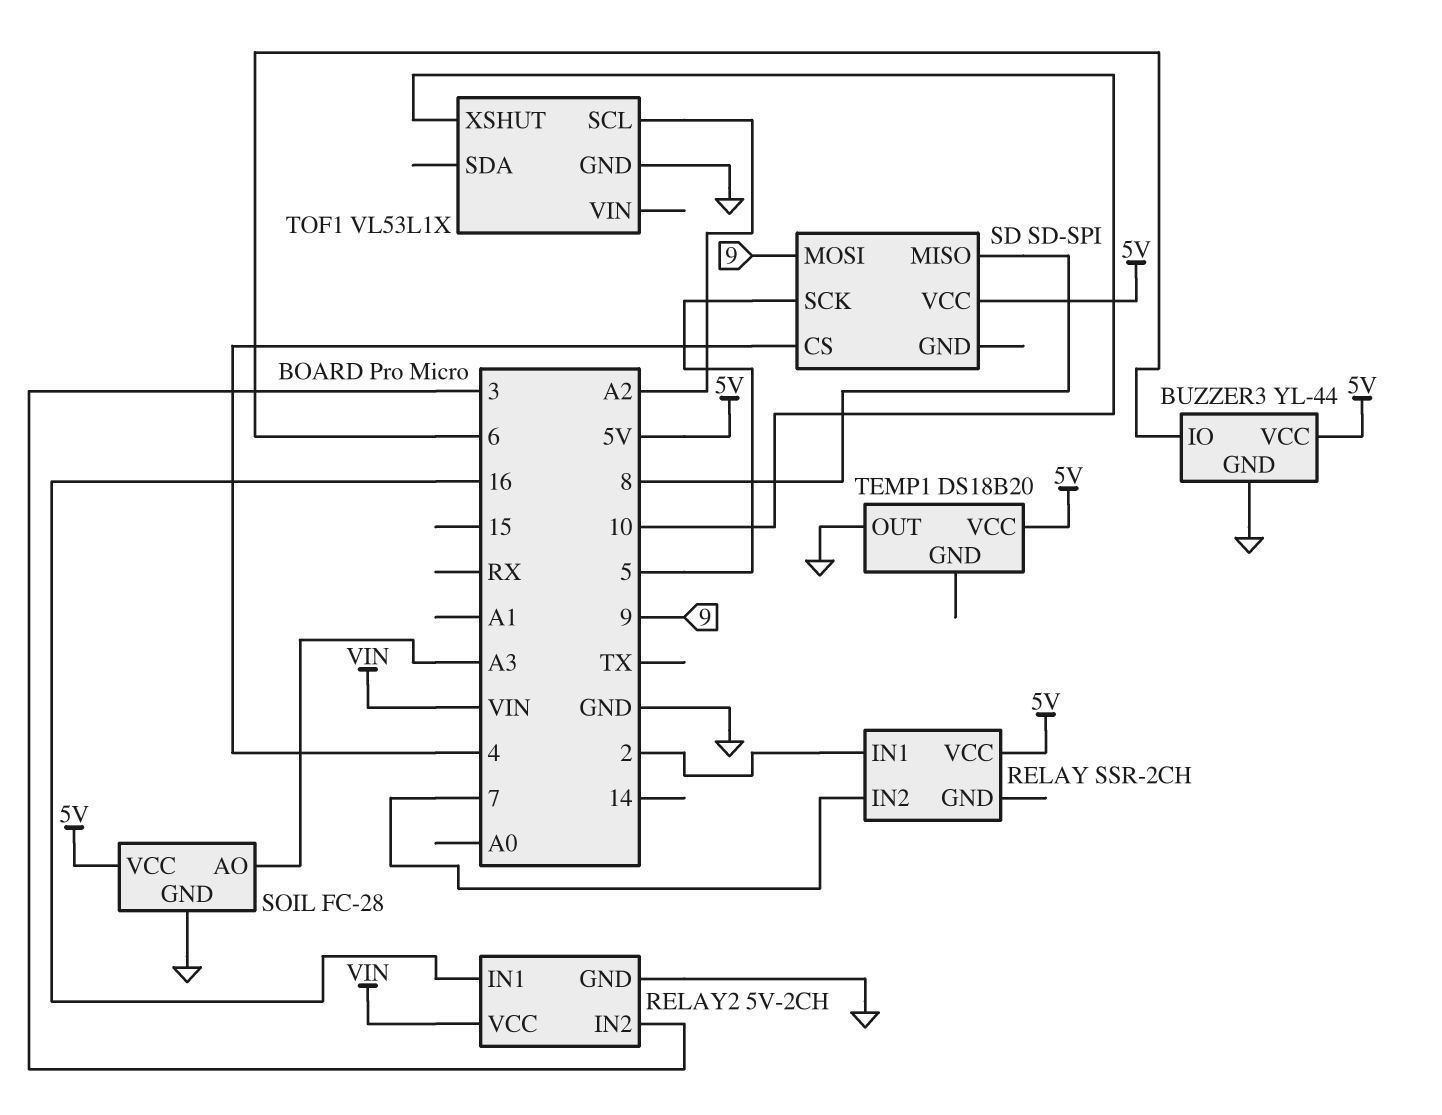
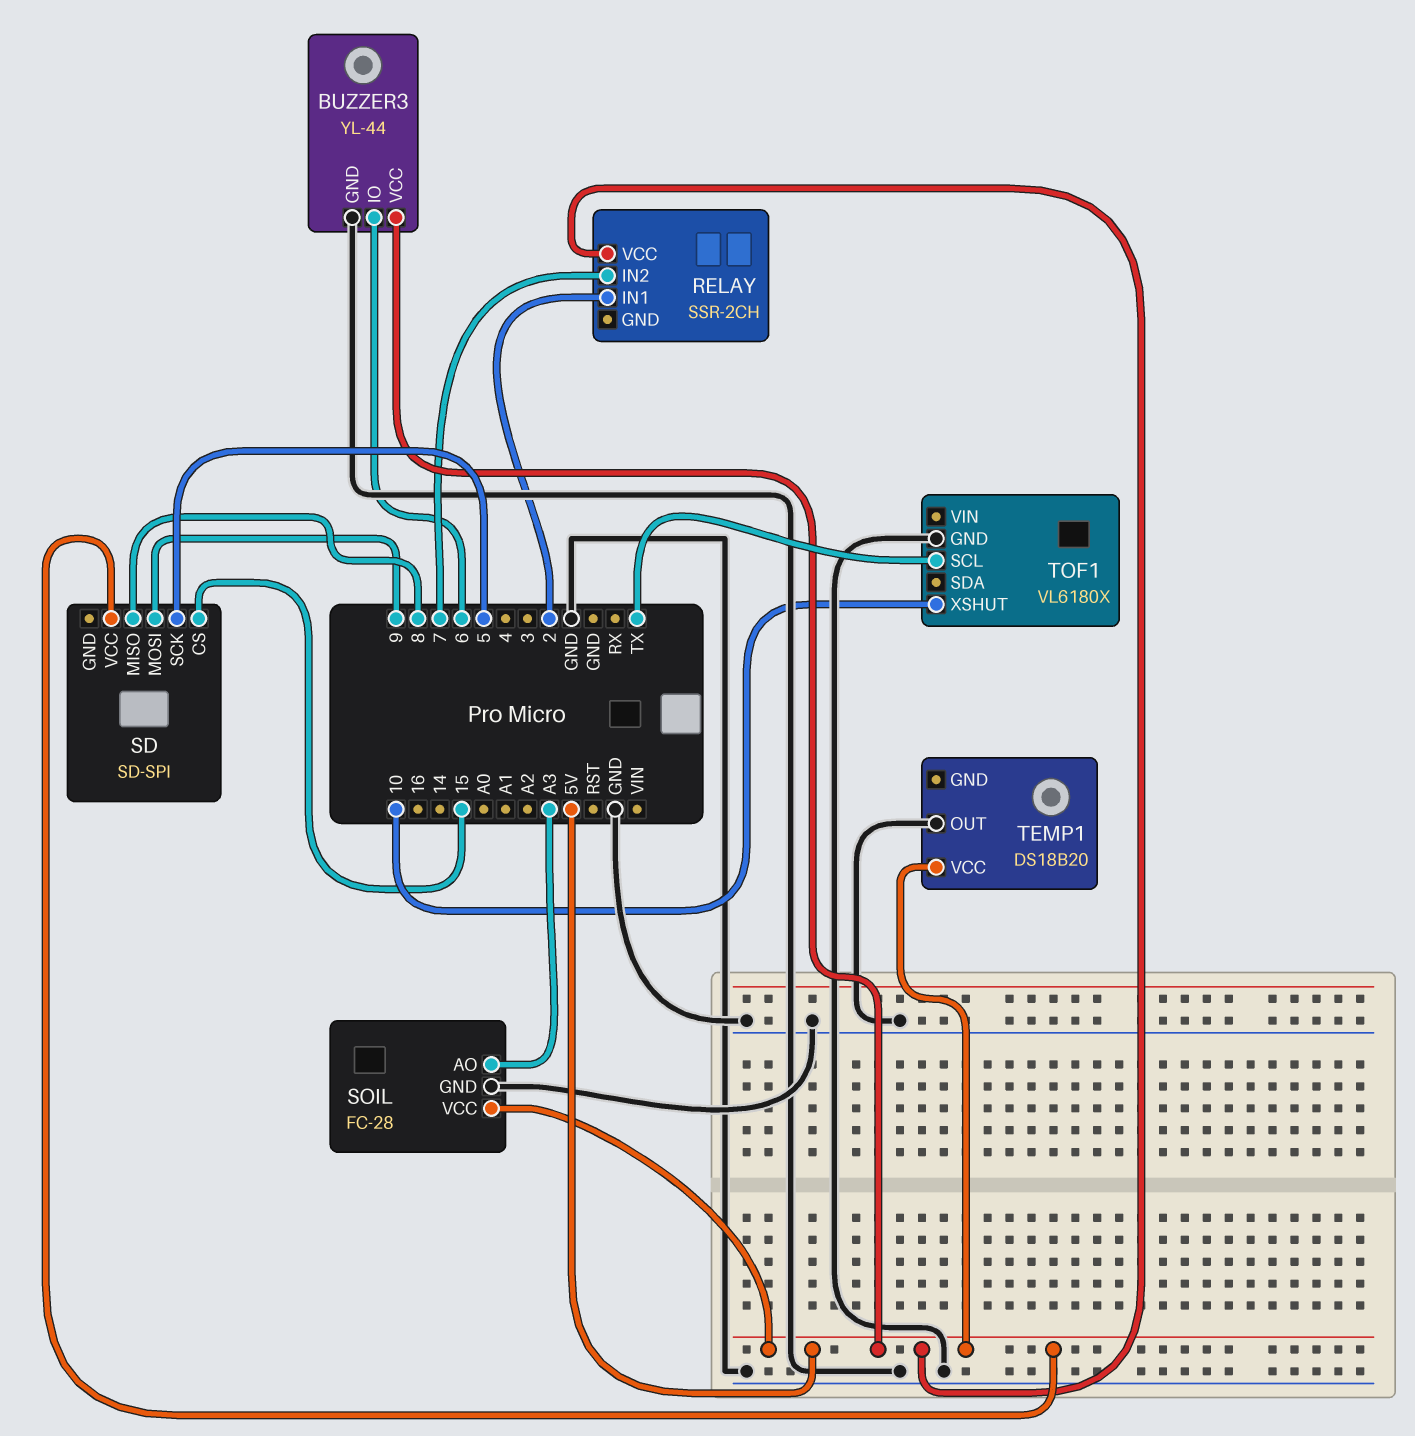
RELAY2: 5V-2CH -> none
RELAY2 pin GND: GND -> none
RELAY2 pin IN1: 16 -> none
RELAY2 pin IN2: 3 -> none
RELAY2 pin VCC: VIN -> none
SD pin CS: 4 -> 15
TOF1: VL53L1X -> VL6180X
TOF1 pin SCL: A2 -> TX

